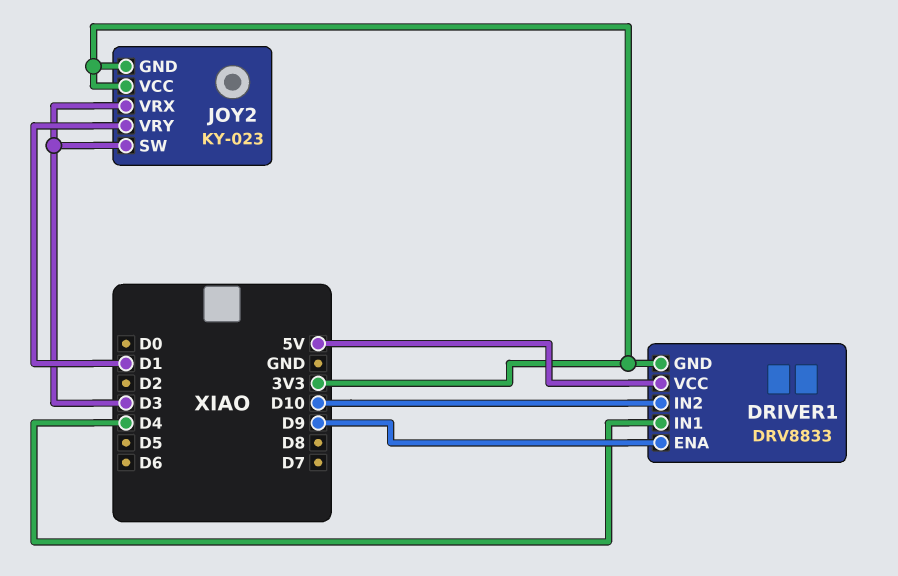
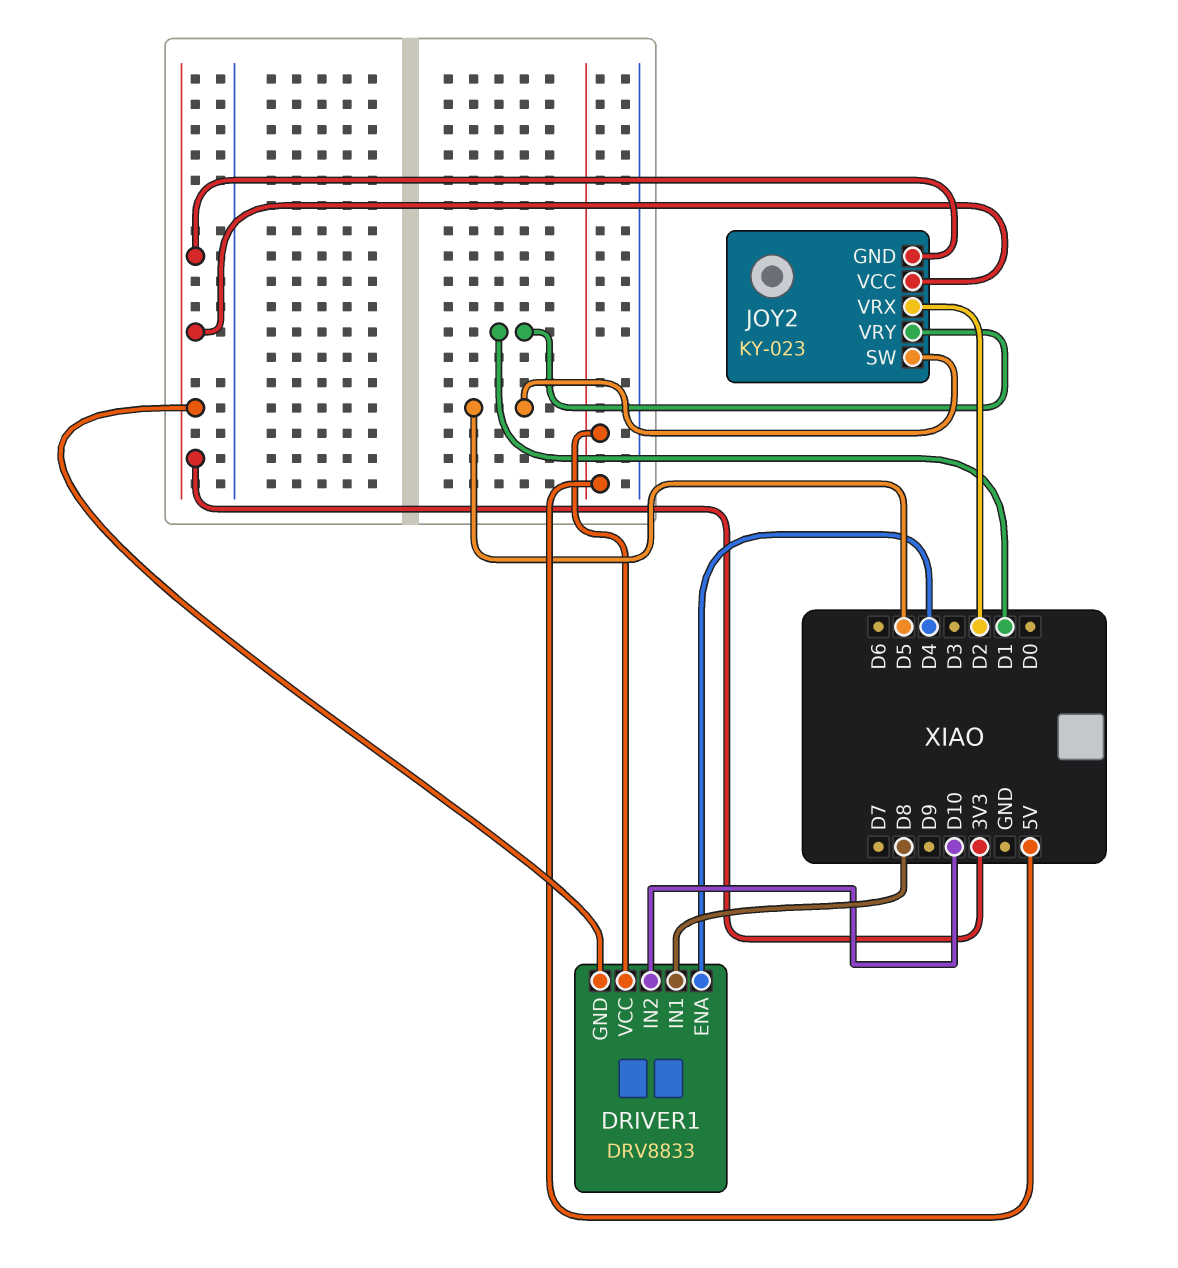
DRIVER1 pin ENA: D9 -> D4
DRIVER1 pin IN1: D4 -> D8
JOY2 pin SW: D3 -> D5
JOY2 pin VRX: D3 -> D2

